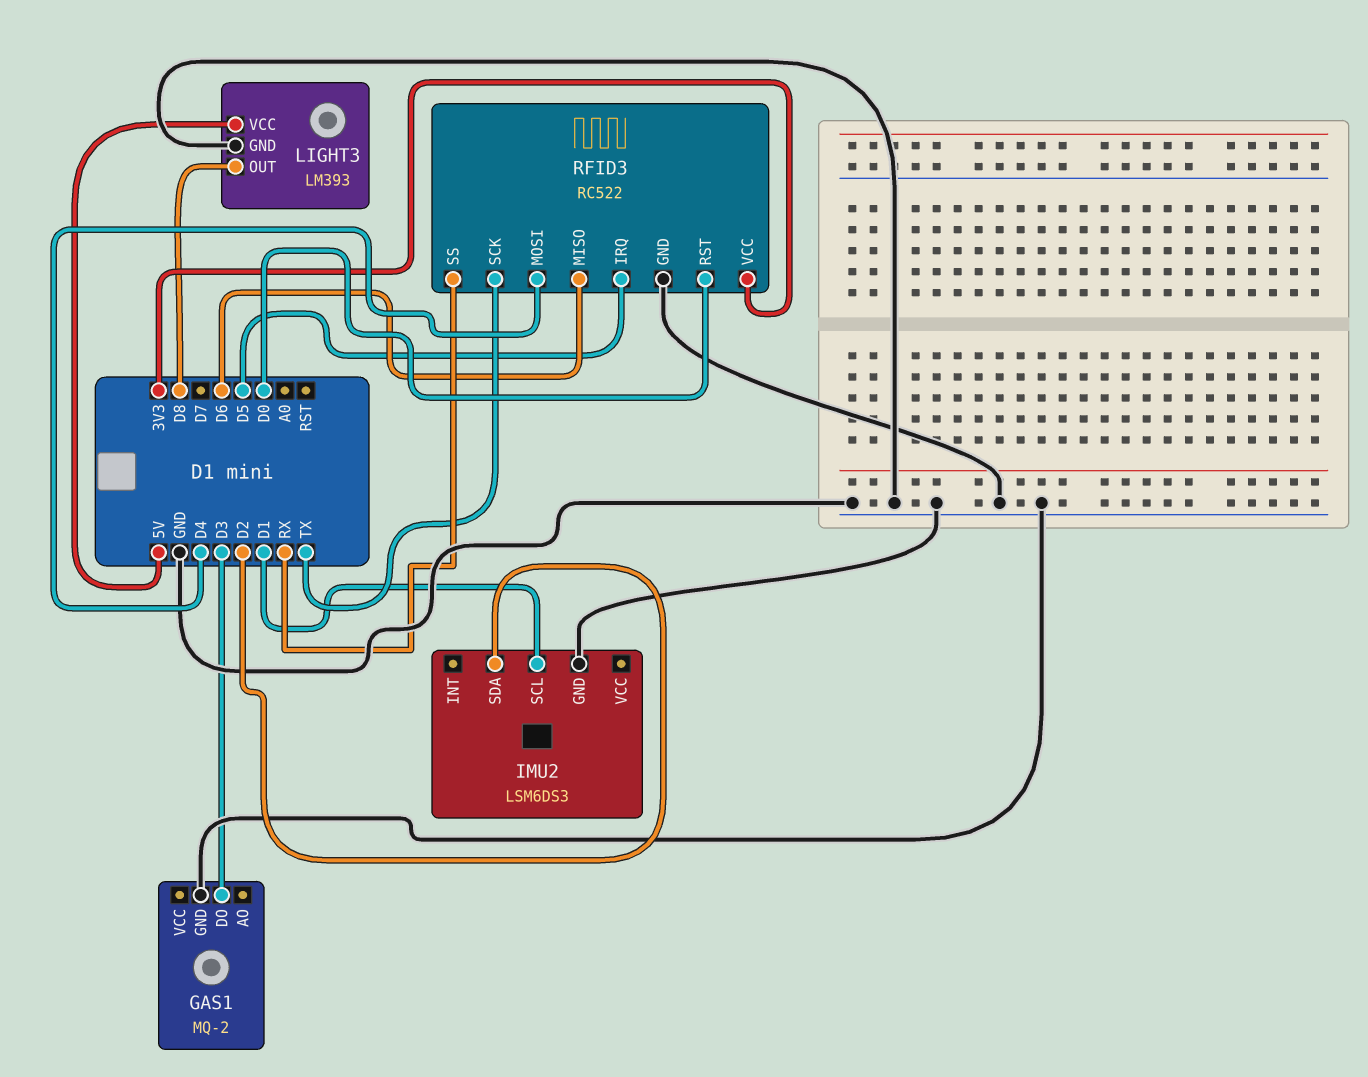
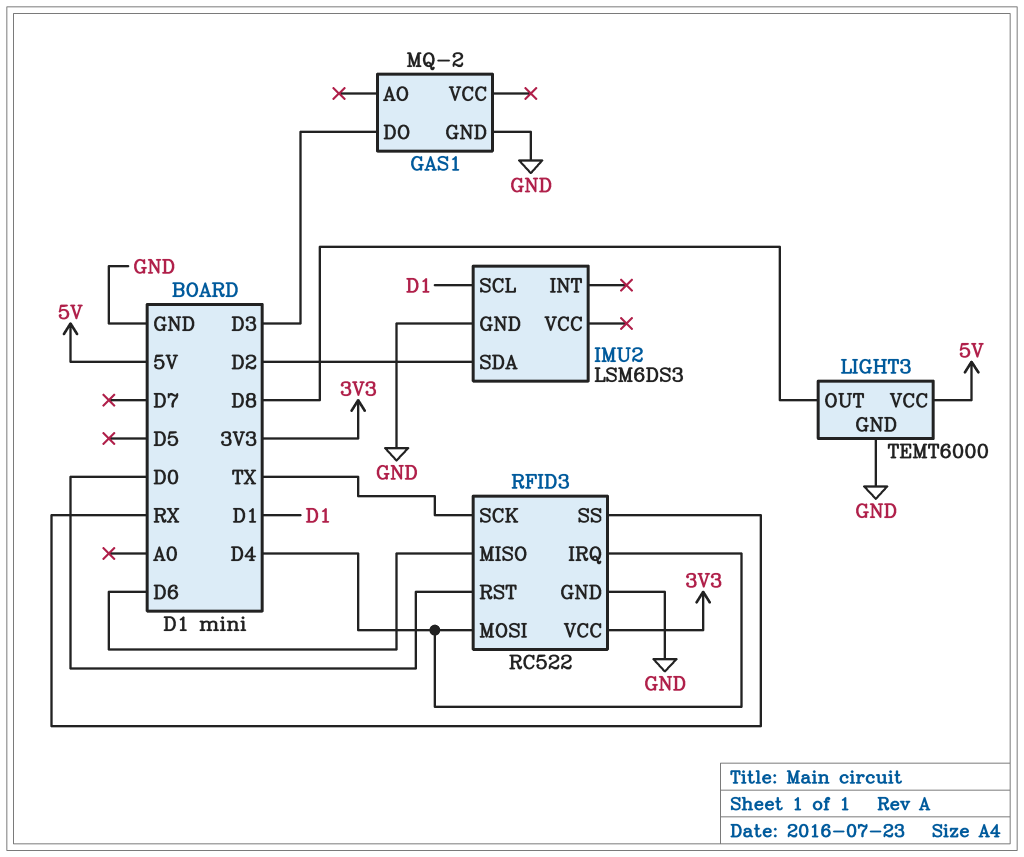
LIGHT3: LM393 -> TEMT6000
RFID3 pin IRQ: D5 -> D4

